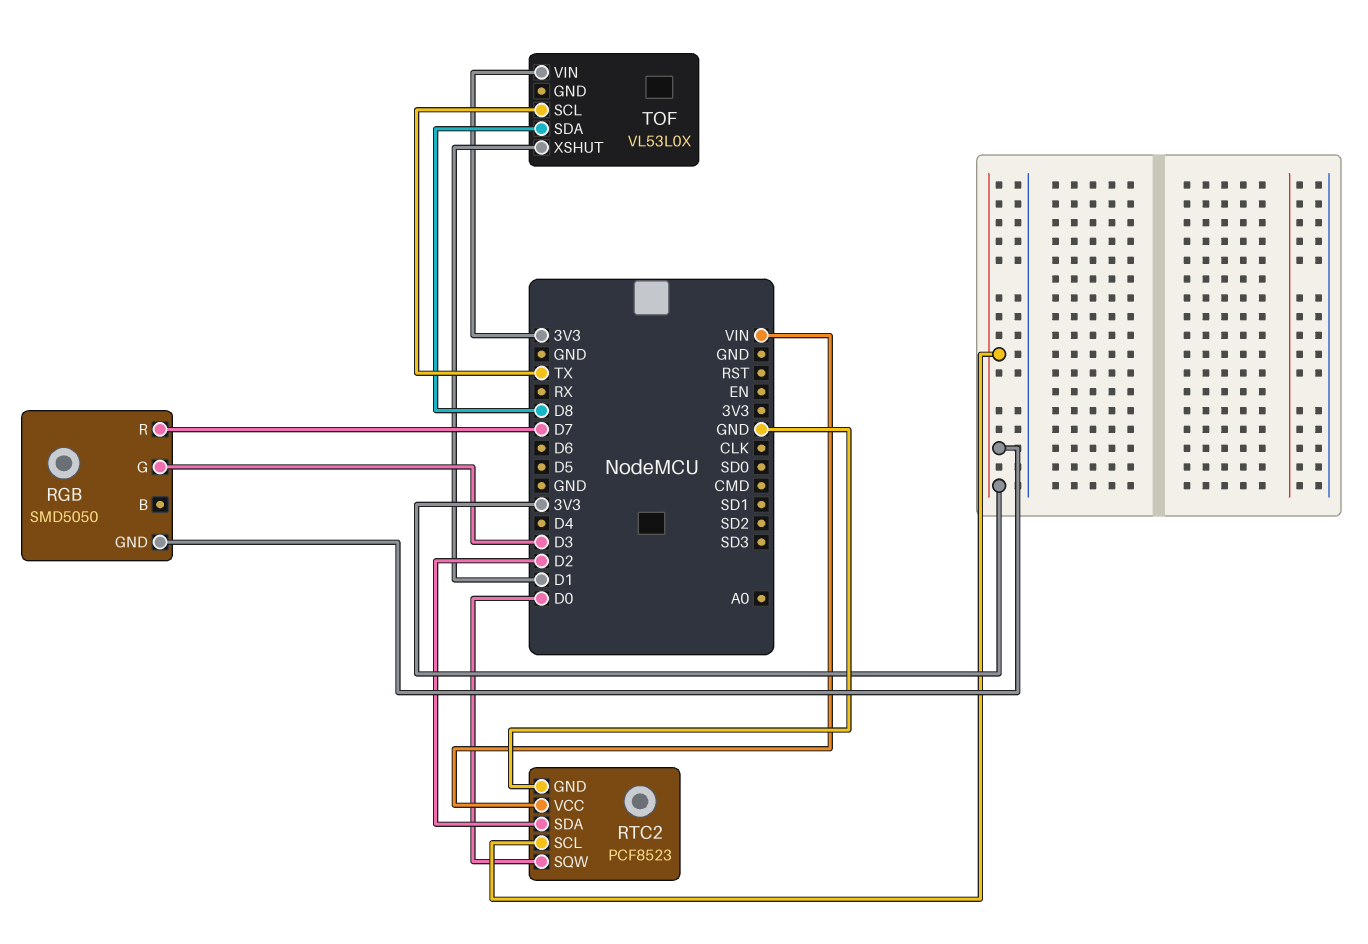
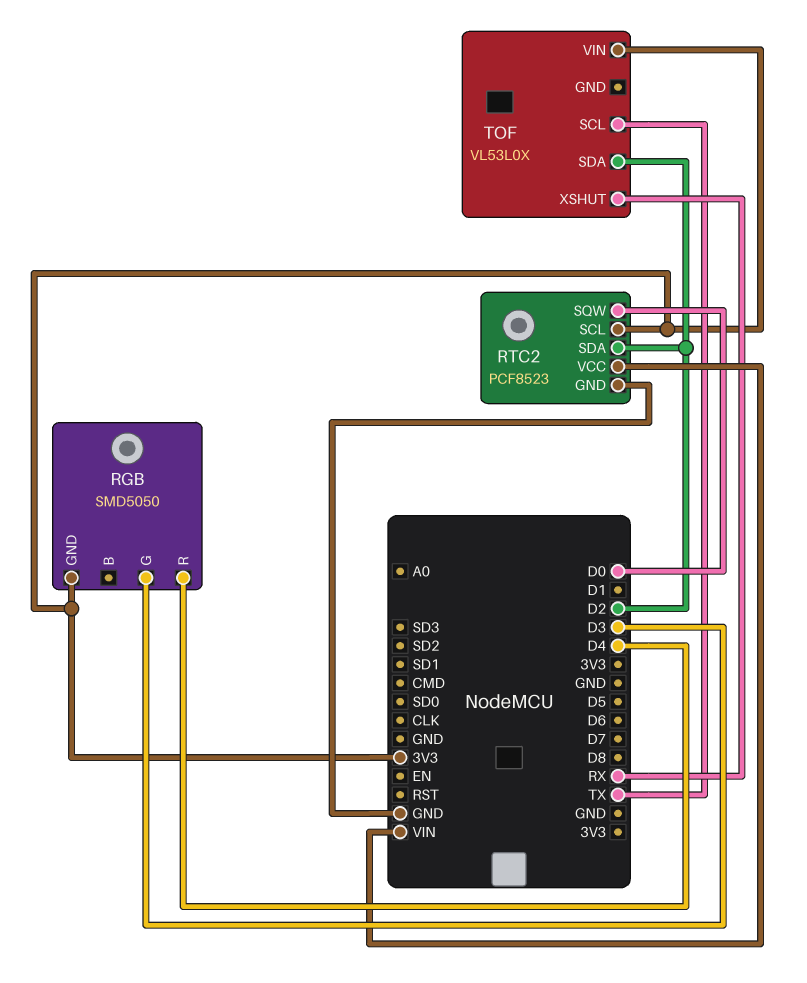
RGB pin R: D7 -> D4
TOF pin SDA: D8 -> D2
TOF pin XSHUT: D1 -> RX

